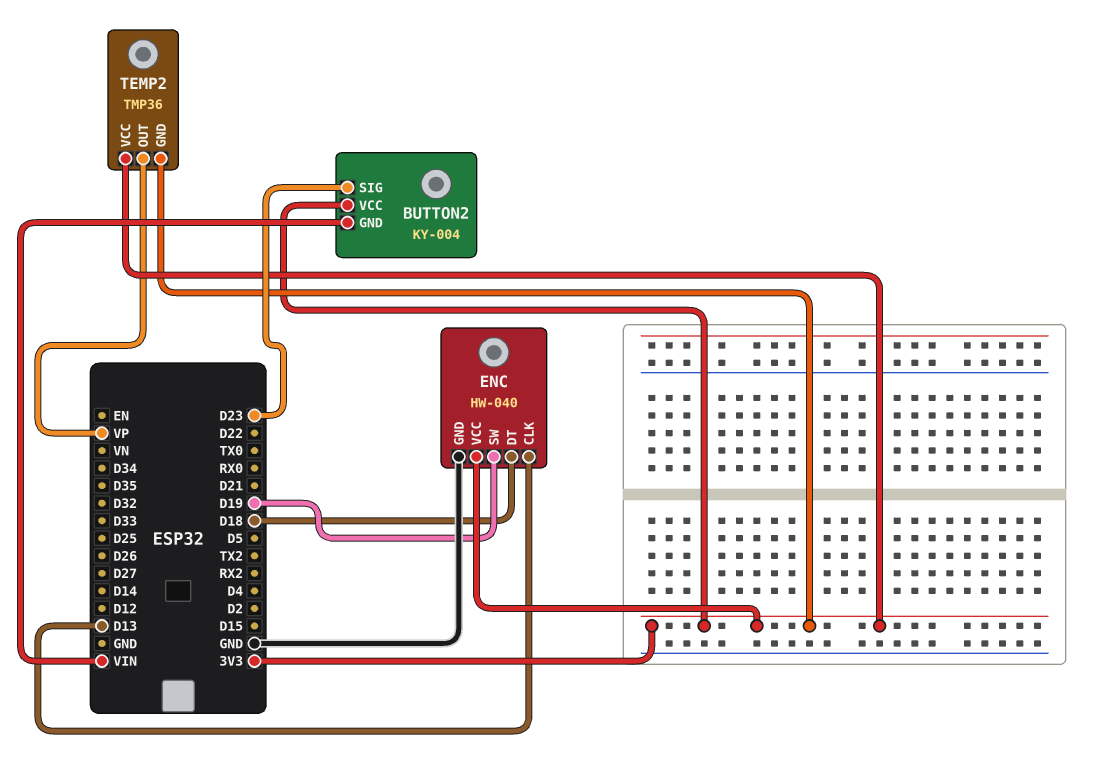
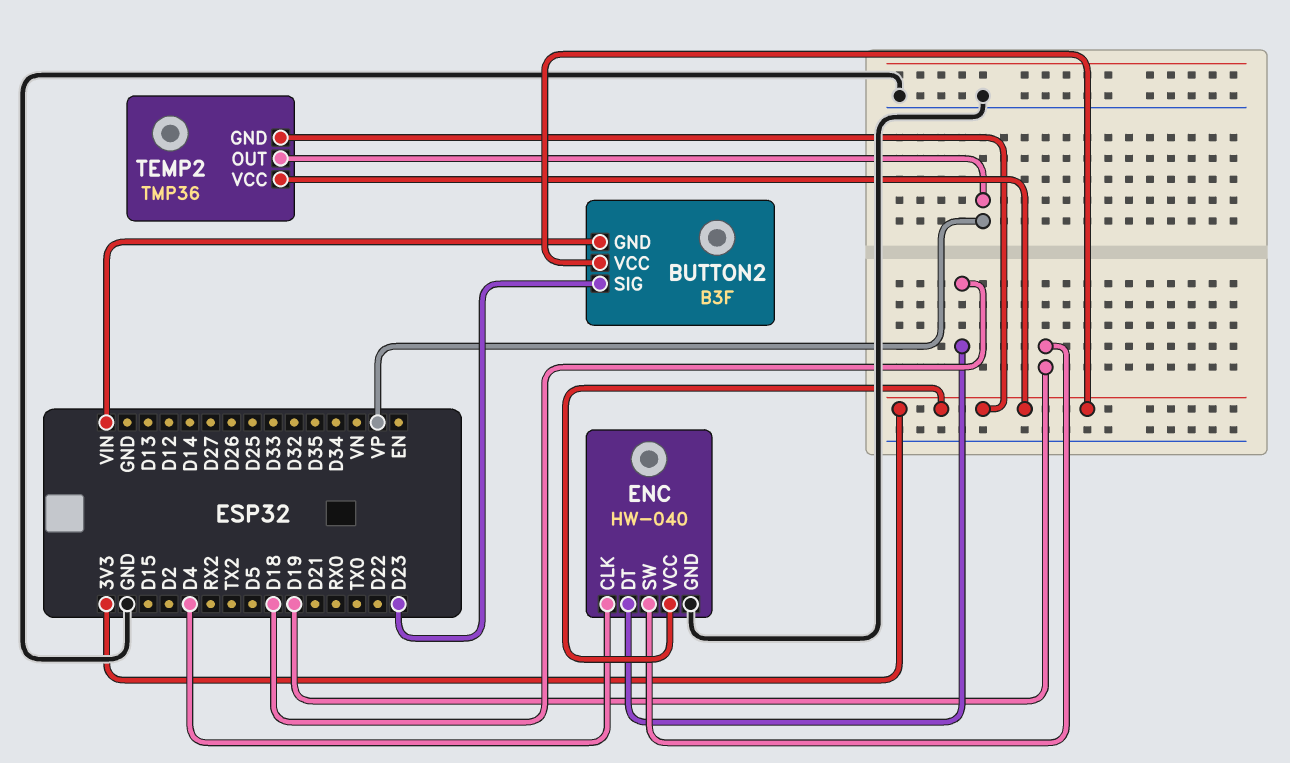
BUTTON2: KY-004 -> B3F
ENC pin CLK: D13 -> D4

